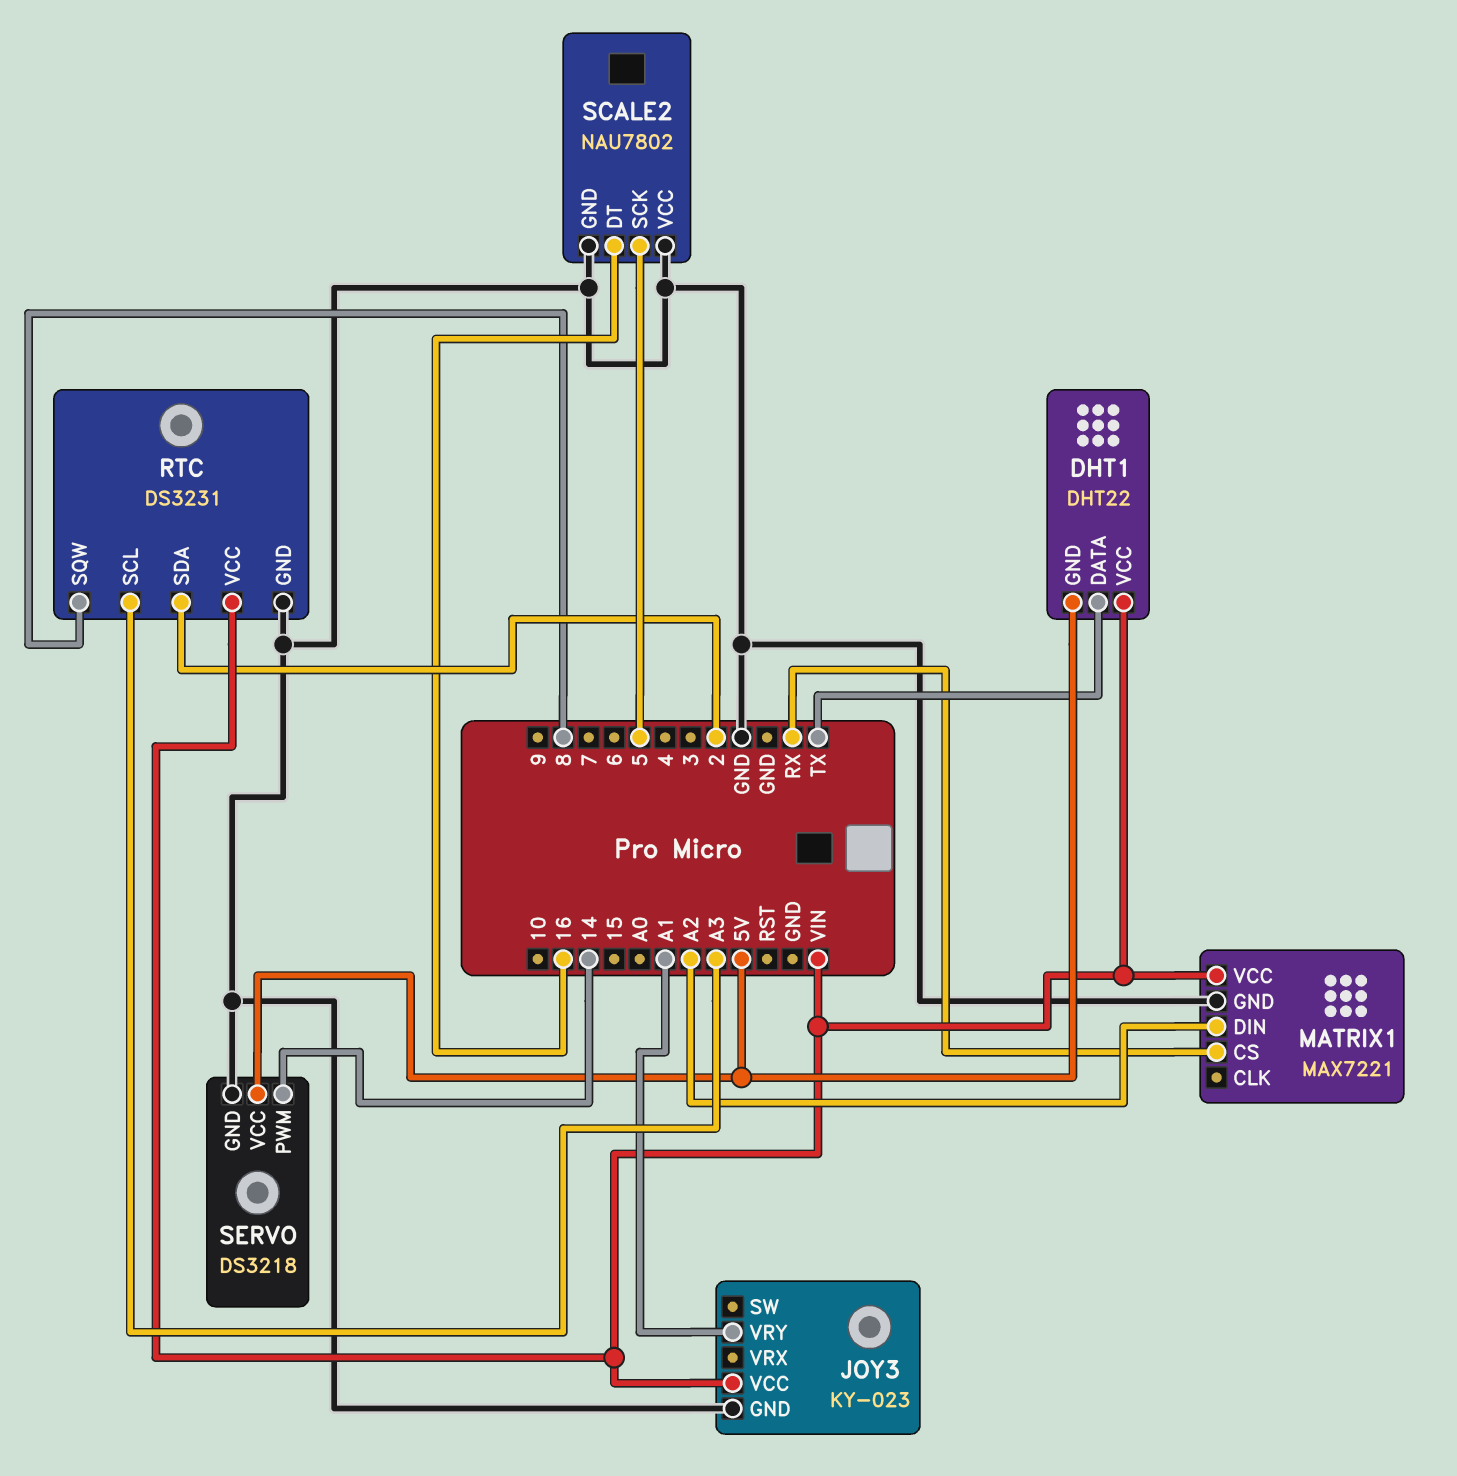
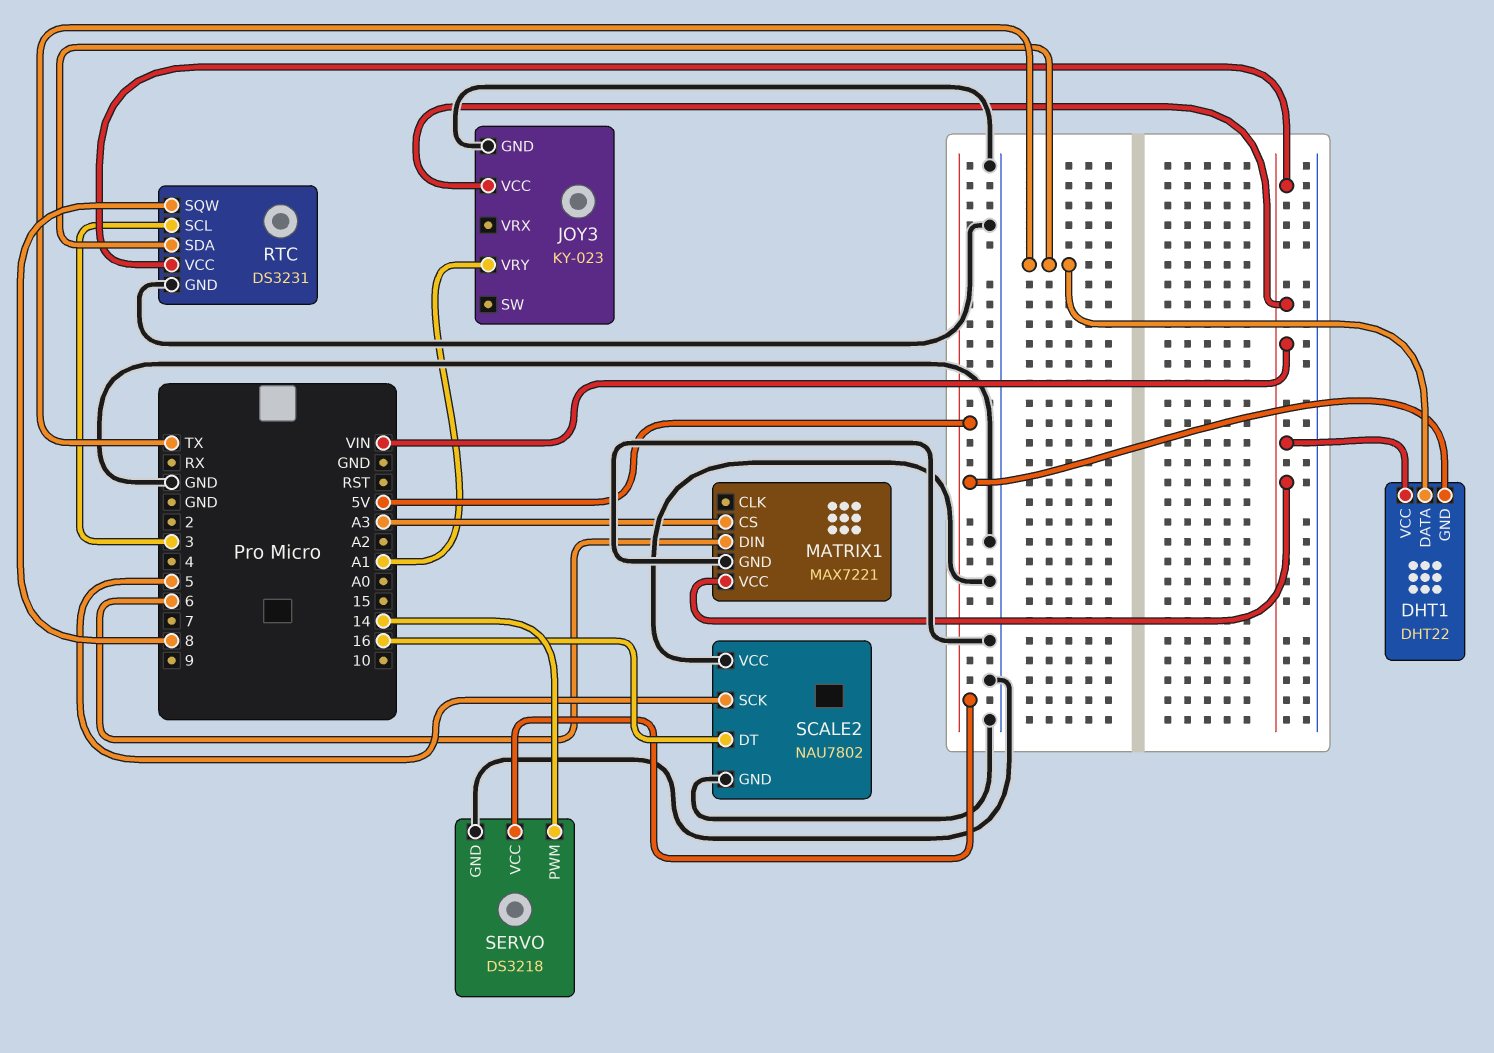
MATRIX1 pin CS: RX -> A3
MATRIX1 pin DIN: A2 -> 6
RTC pin SCL: A3 -> 3
RTC pin SDA: 2 -> TX

